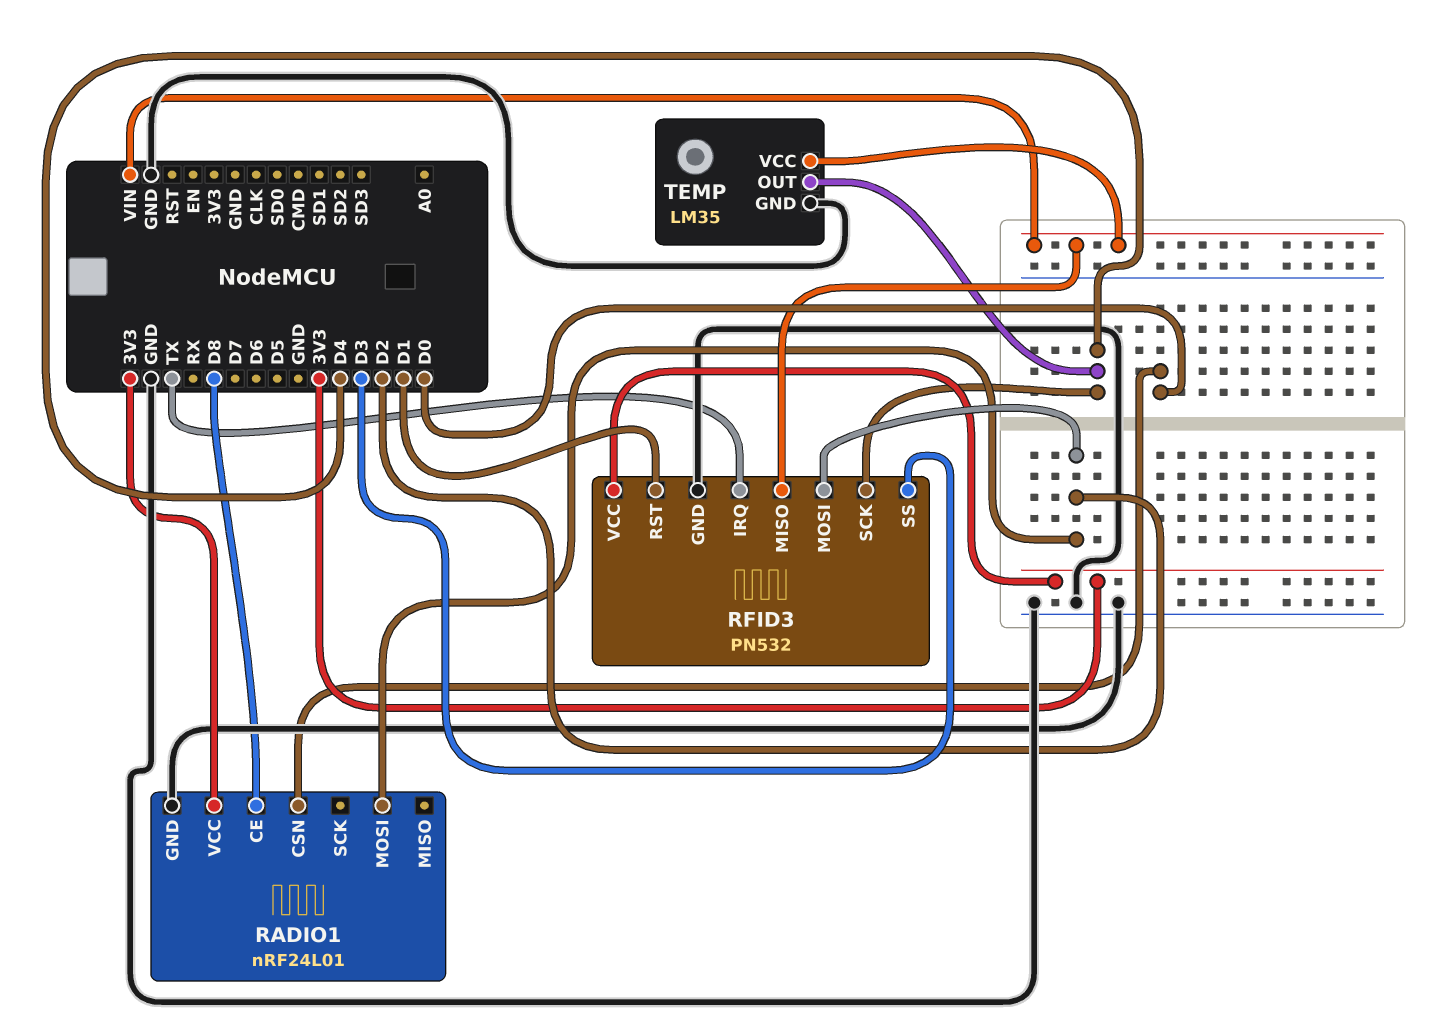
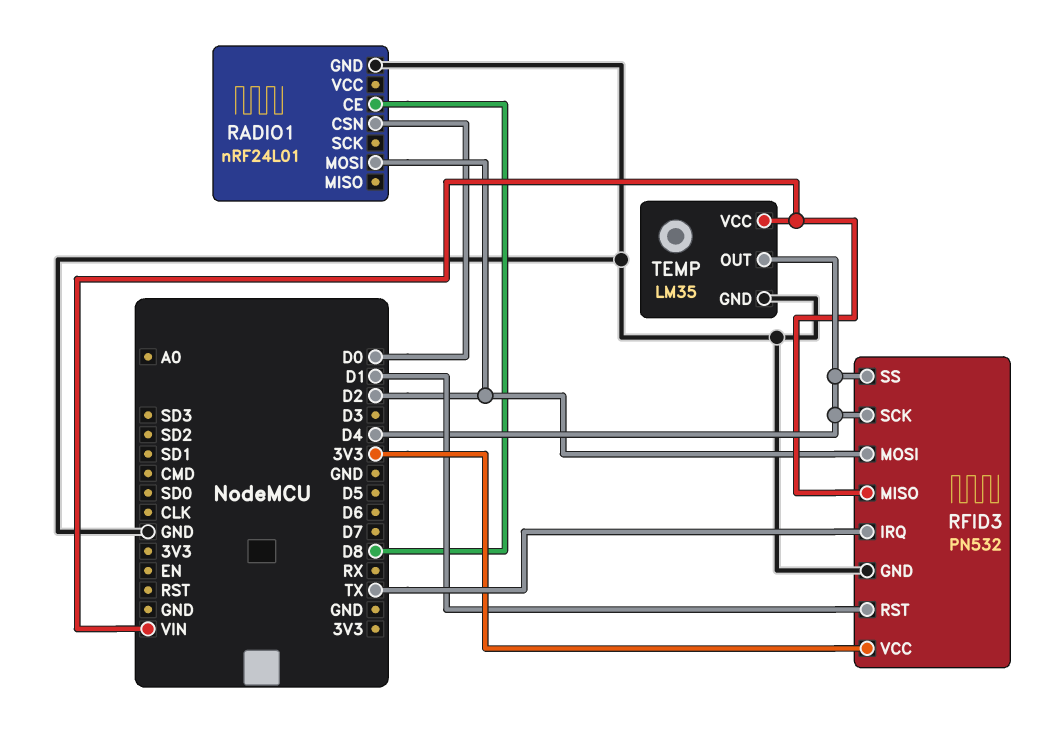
RADIO1 pin VCC: 3V3 -> none
RFID3 pin SS: D3 -> D4

